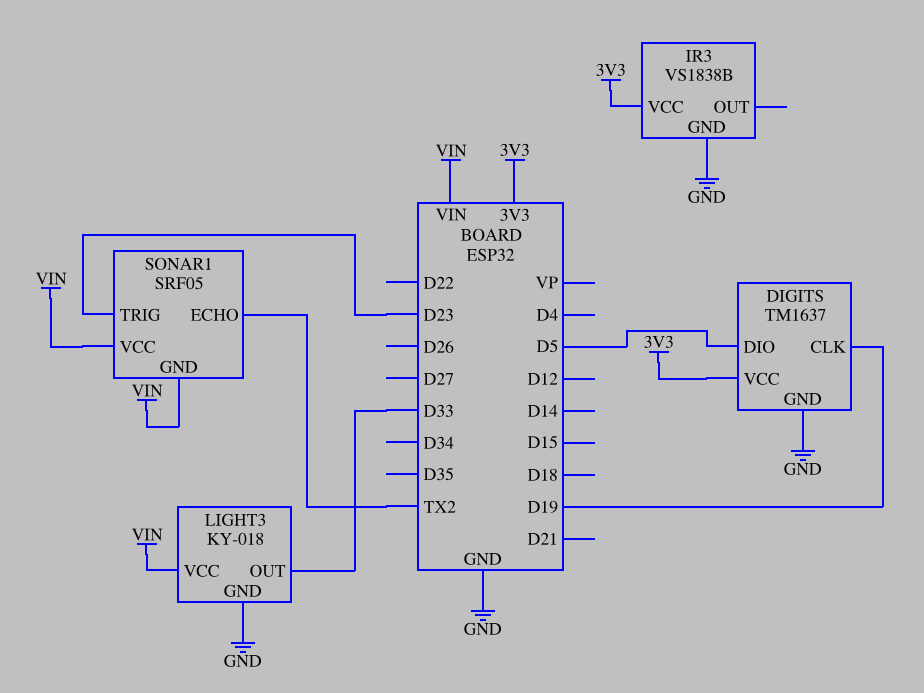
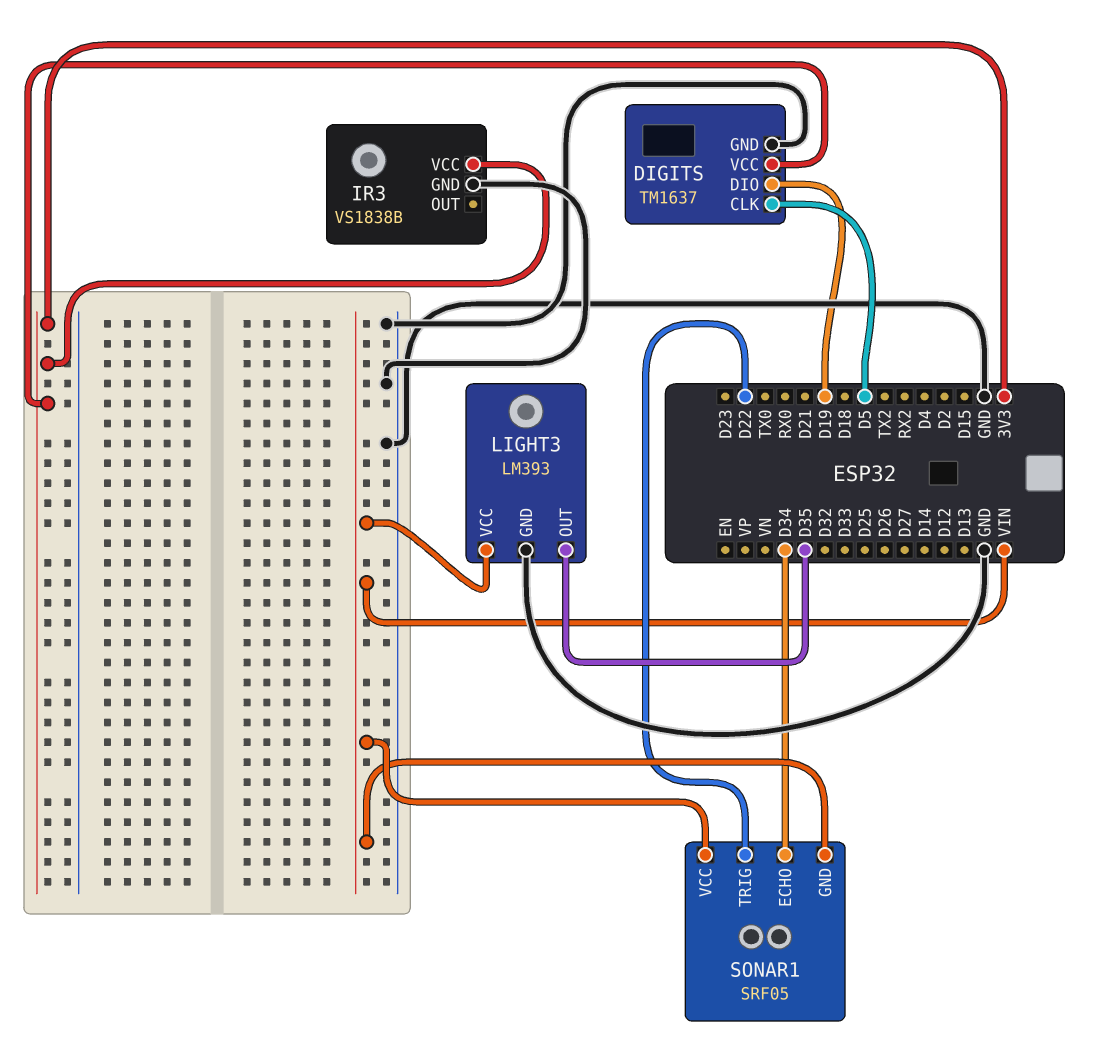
DIGITS pin CLK: D19 -> D5
DIGITS pin DIO: D5 -> D19
LIGHT3: KY-018 -> LM393
LIGHT3 pin OUT: D33 -> D35
SONAR1 pin ECHO: TX2 -> D34
SONAR1 pin TRIG: D23 -> D22

